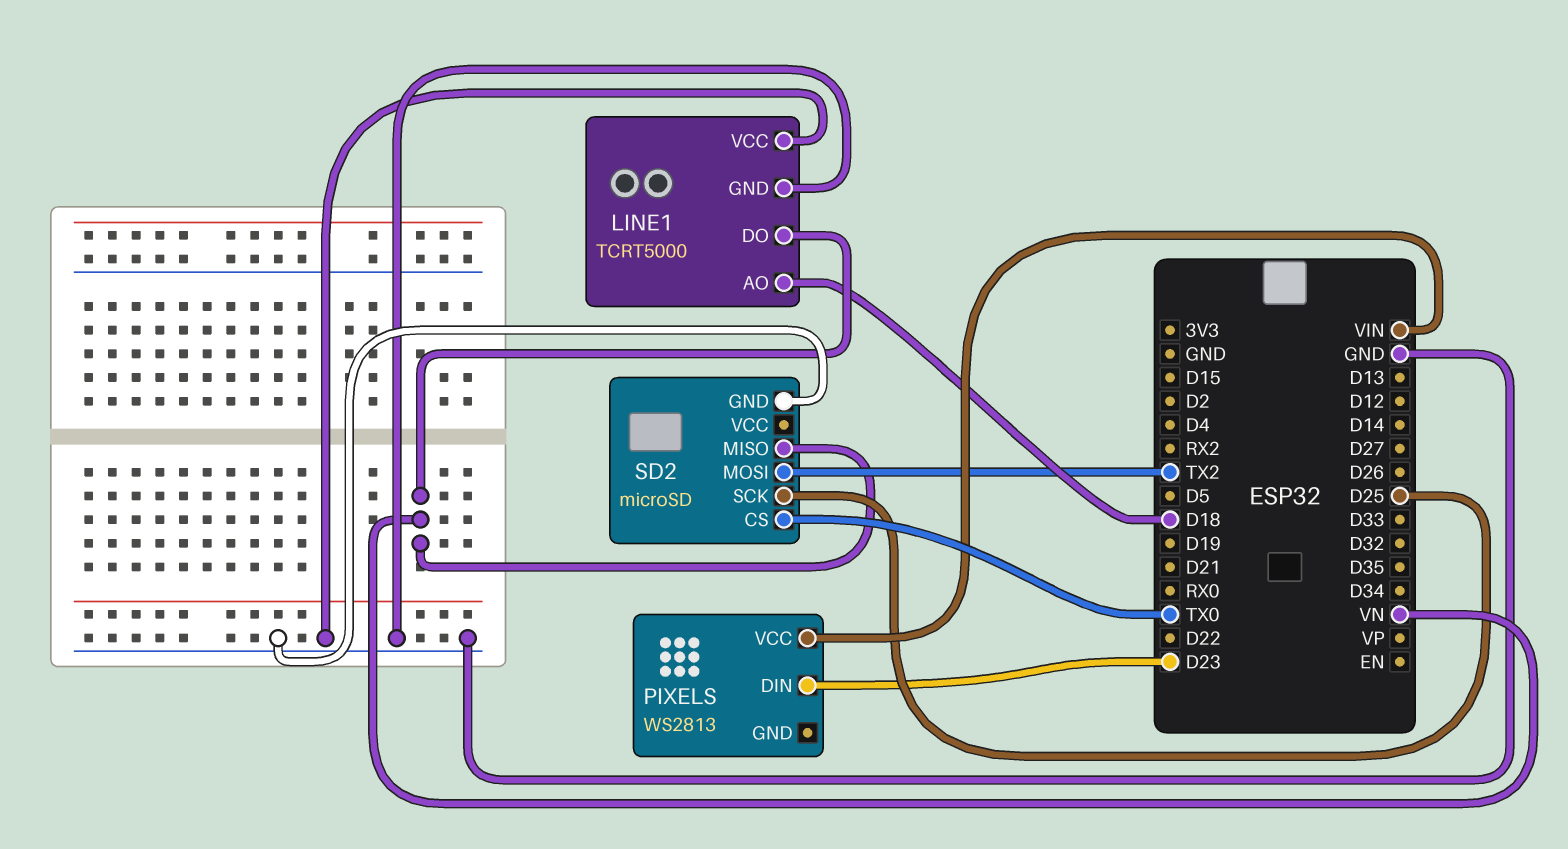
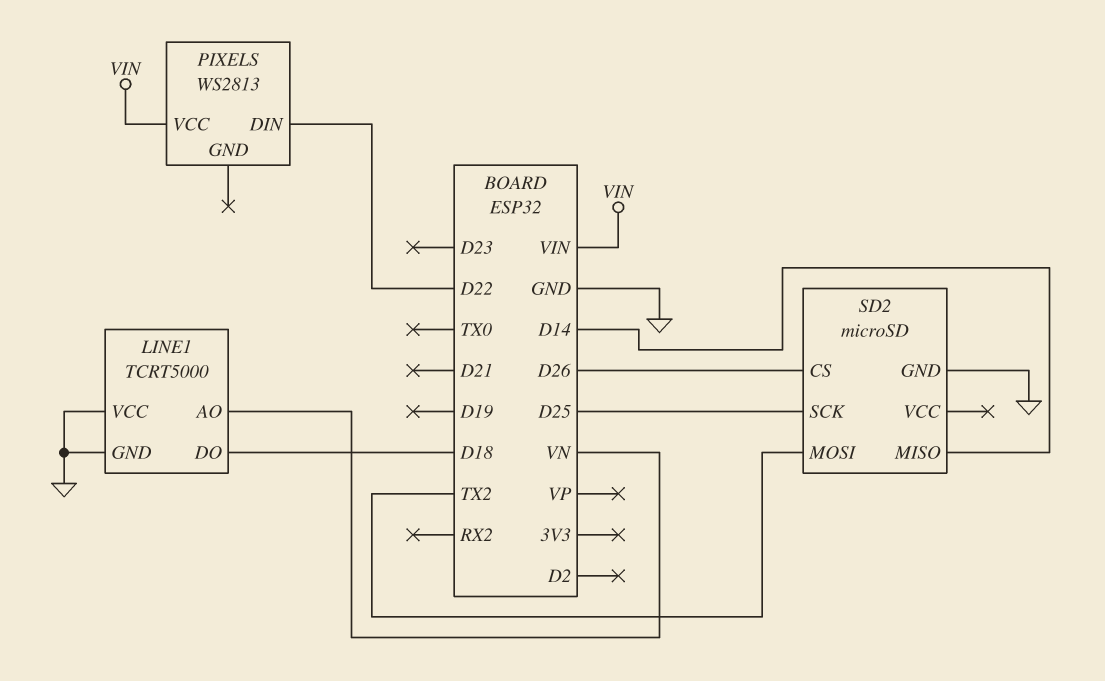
LINE1 pin AO: D18 -> VN
LINE1 pin DO: VN -> D18
PIXELS pin DIN: D23 -> D22
SD2 pin CS: TX0 -> D26
SD2 pin MISO: VN -> D14

